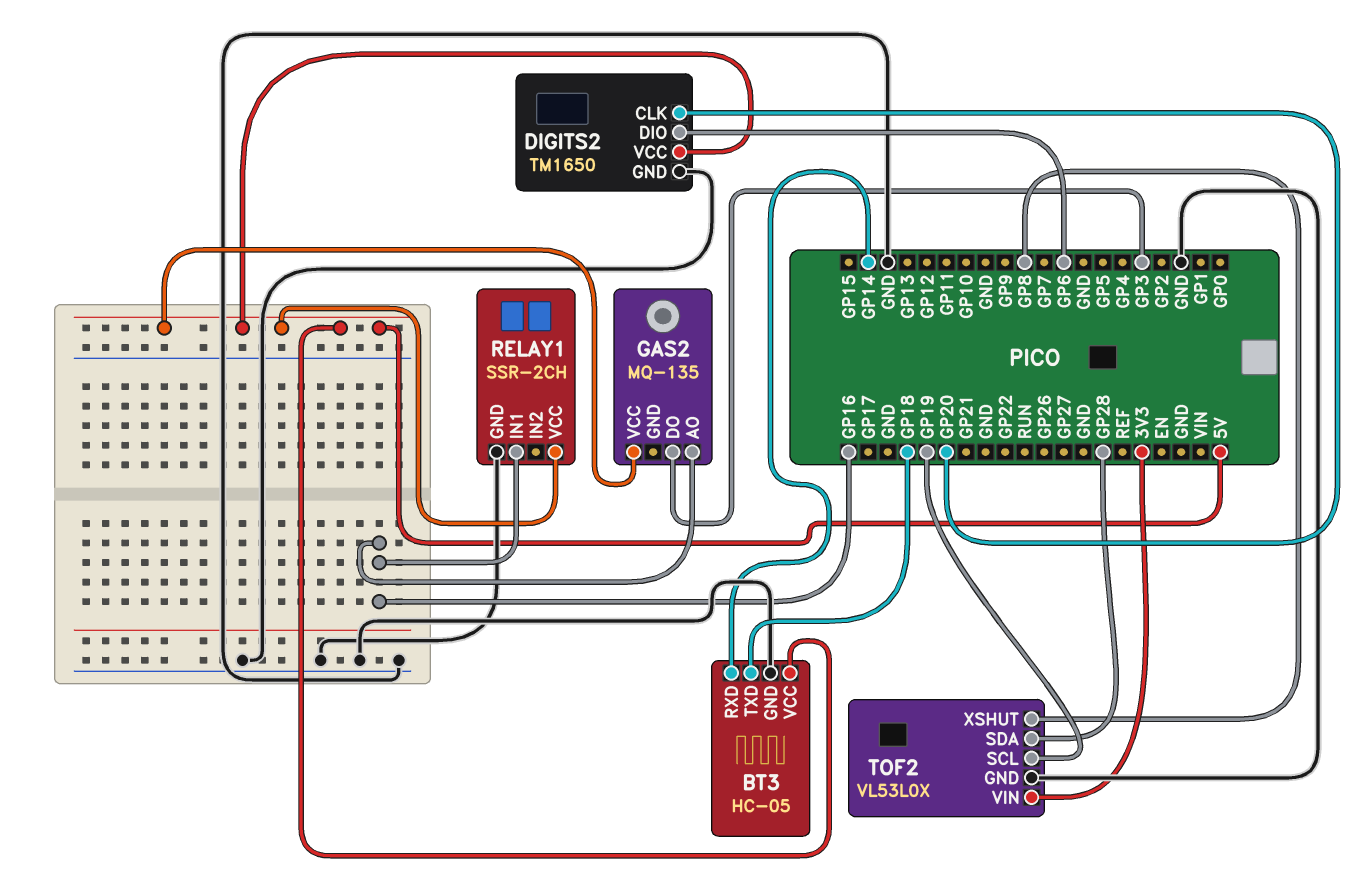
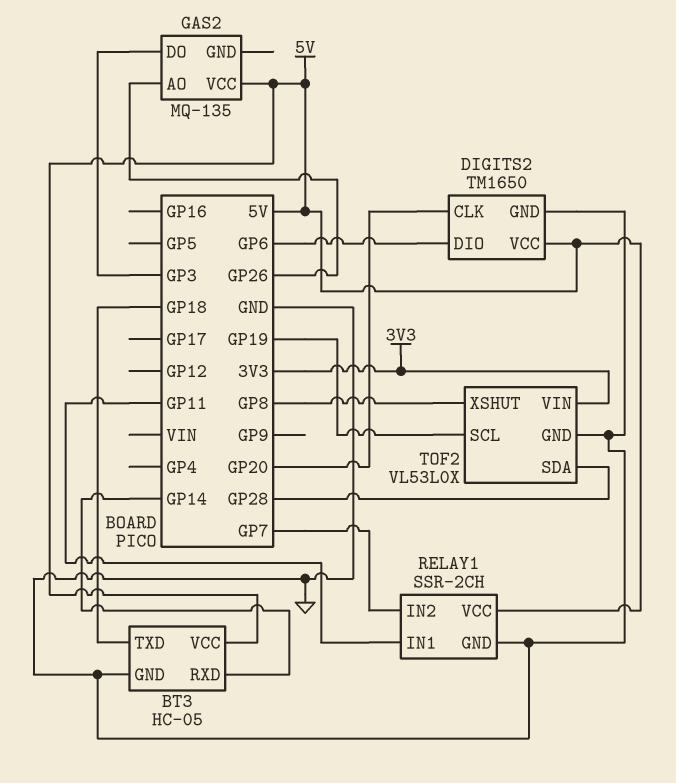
GAS2 pin AO: GP16 -> GP26
RELAY1 pin IN1: GP16 -> GP11
RELAY1 pin IN2: none -> GP7

